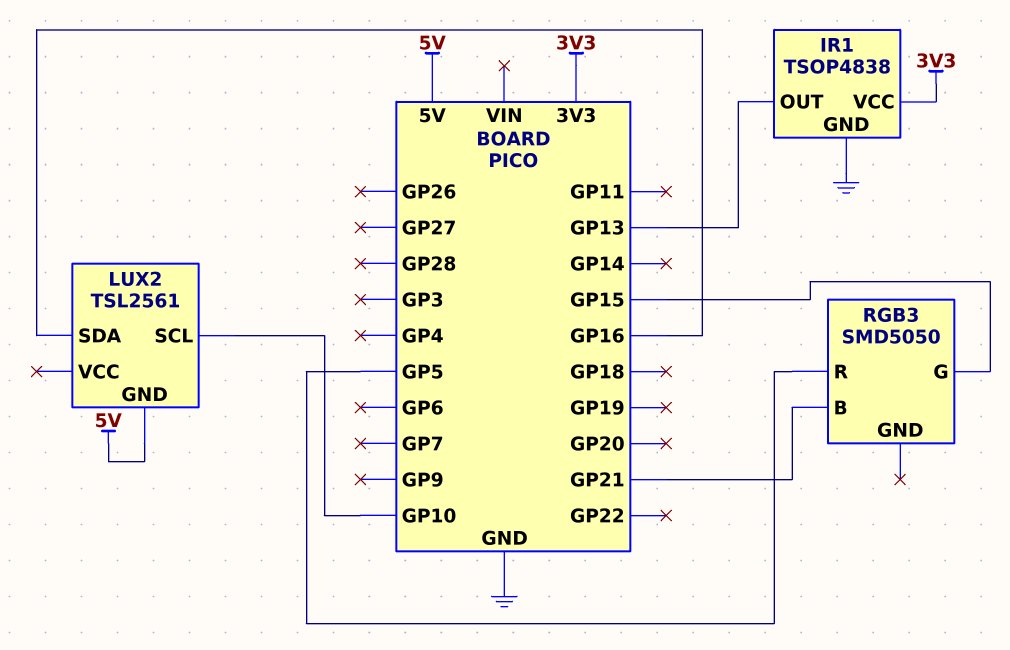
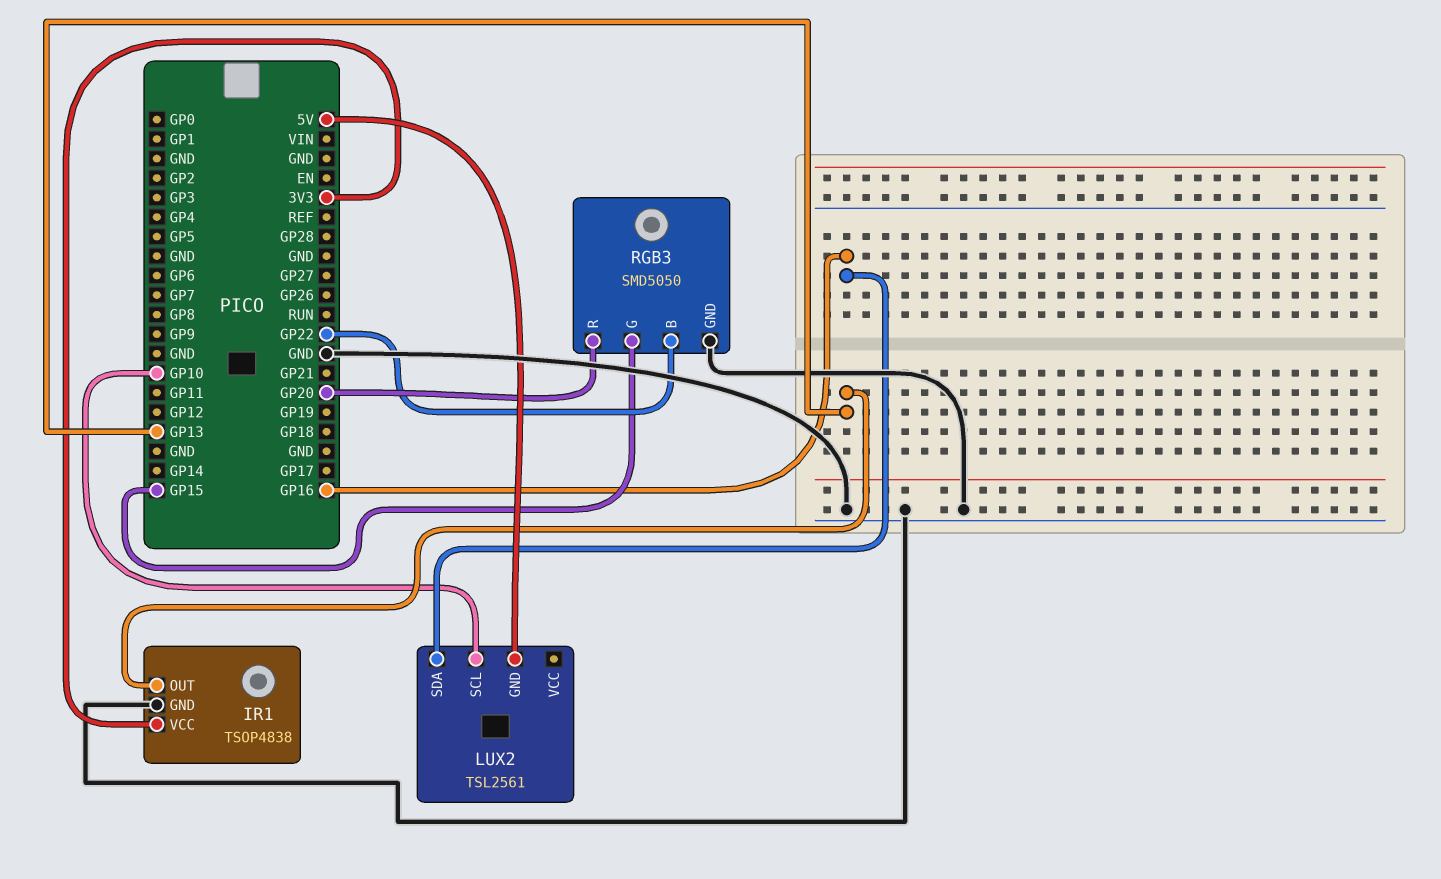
RGB3 pin B: GP21 -> GP22
RGB3 pin GND: none -> GND
RGB3 pin R: GP5 -> GP20

